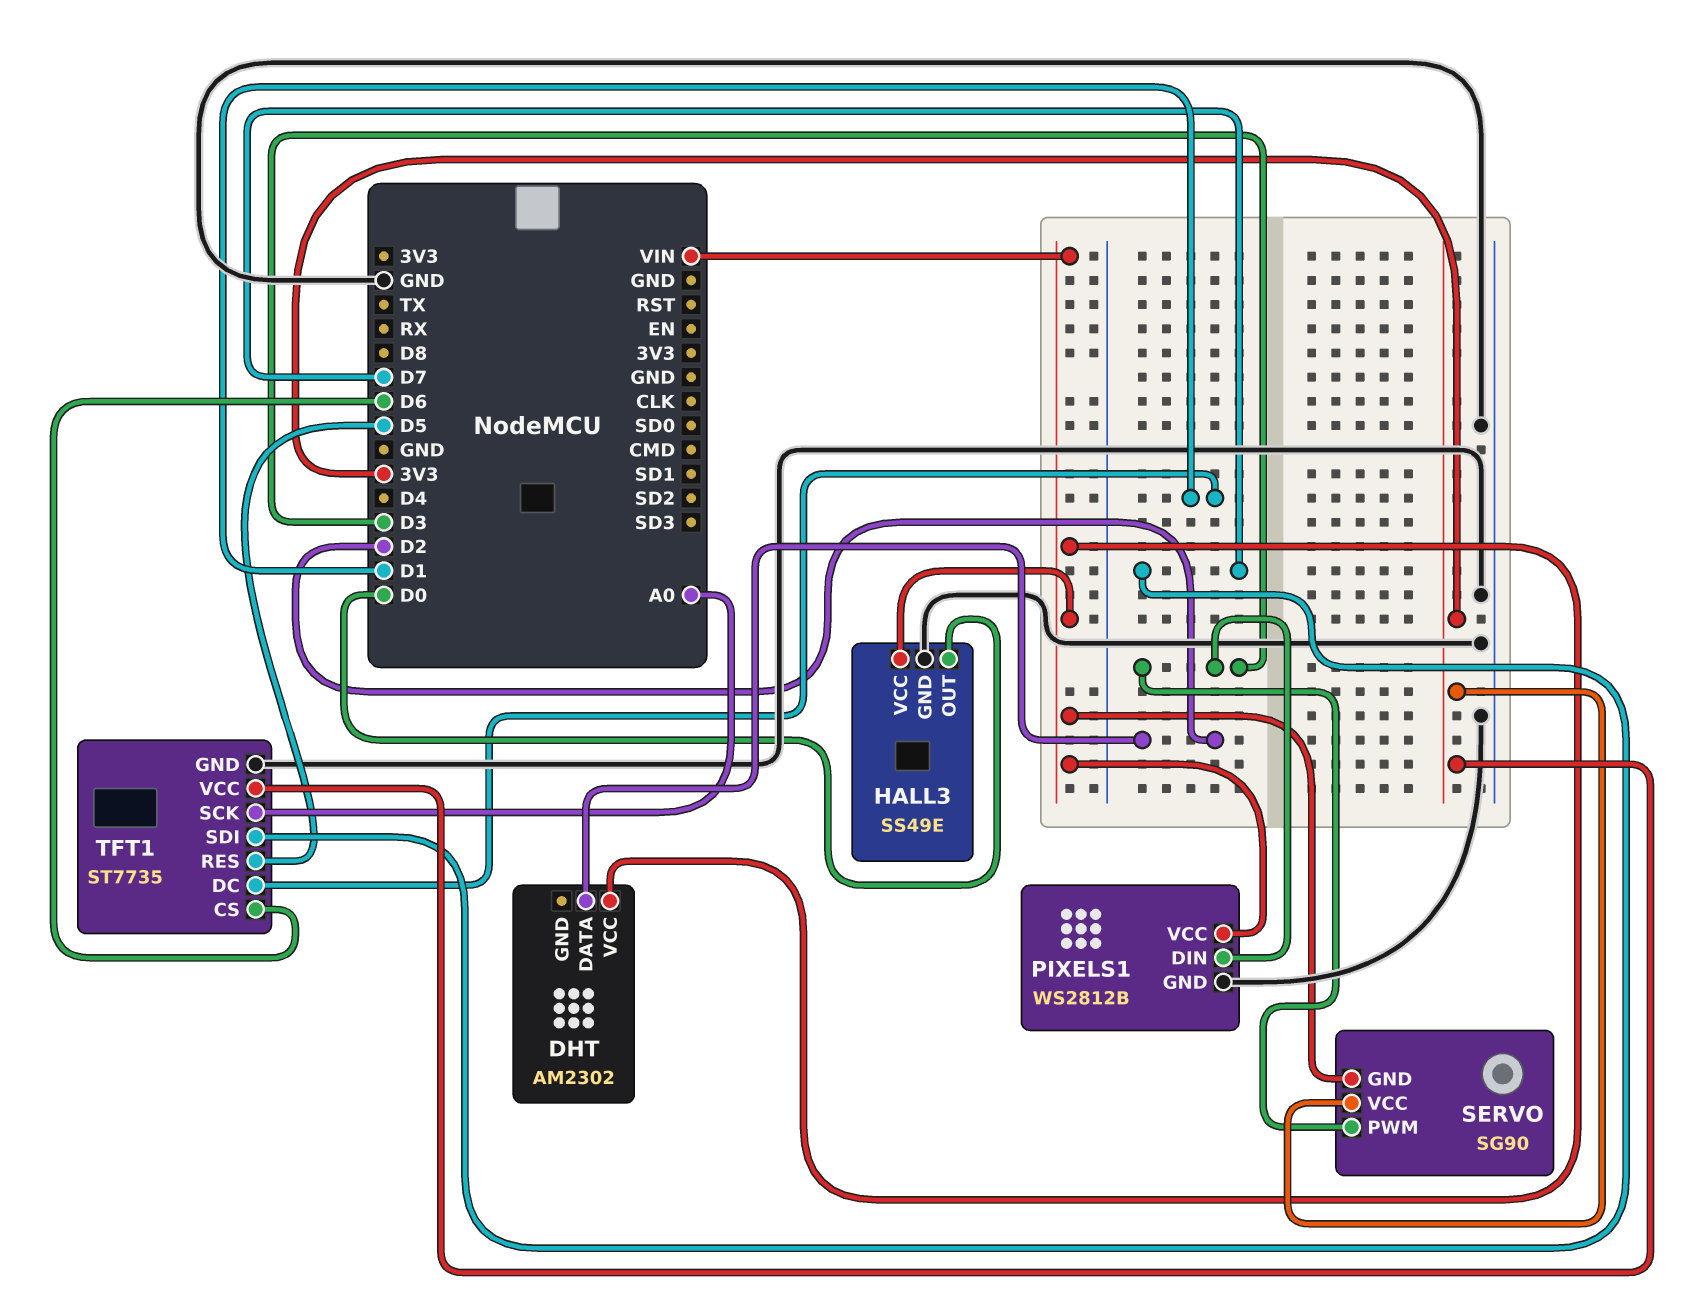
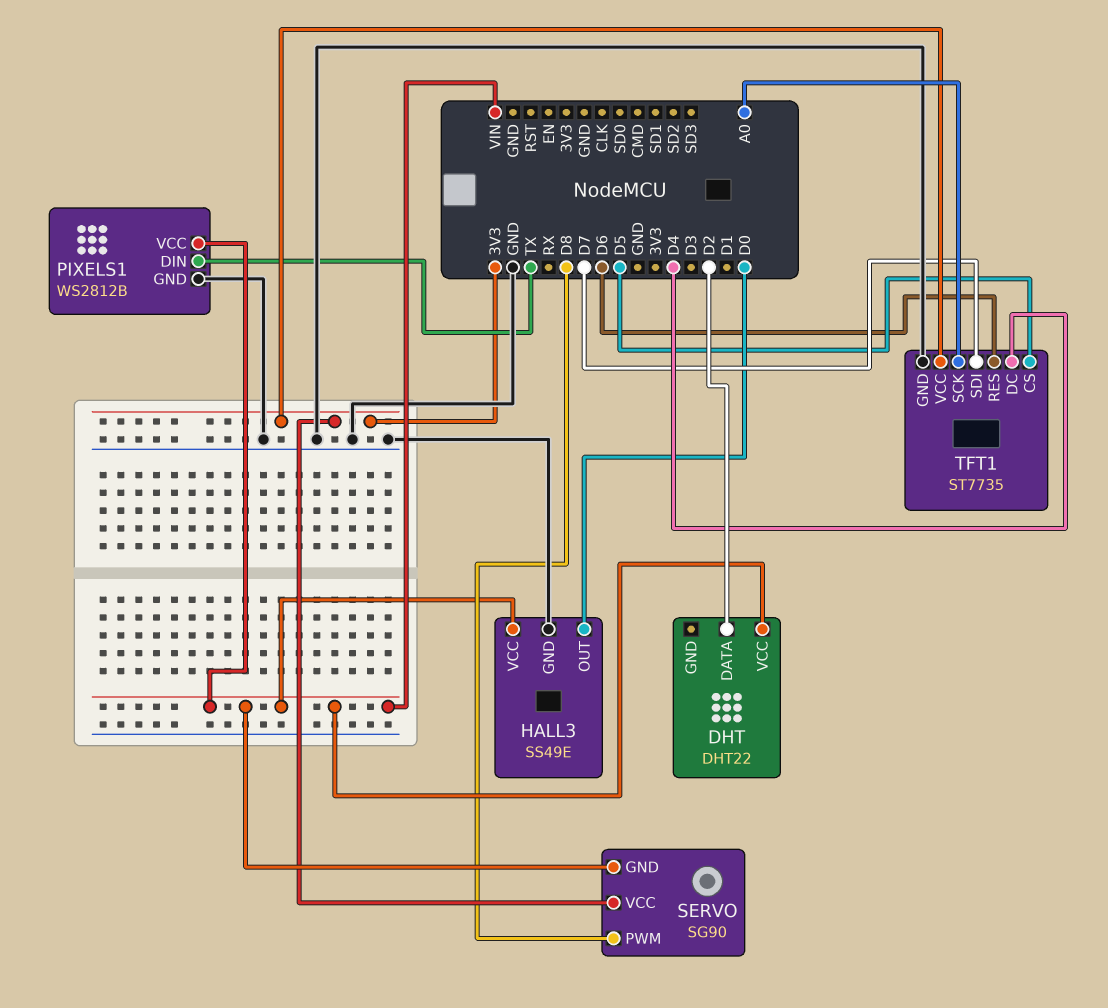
DHT: AM2302 -> DHT22
PIXELS1 pin DIN: D3 -> TX
SERVO pin PWM: D3 -> D8
TFT1 pin CS: D6 -> D5
TFT1 pin DC: D1 -> D4
TFT1 pin RES: D5 -> D6

